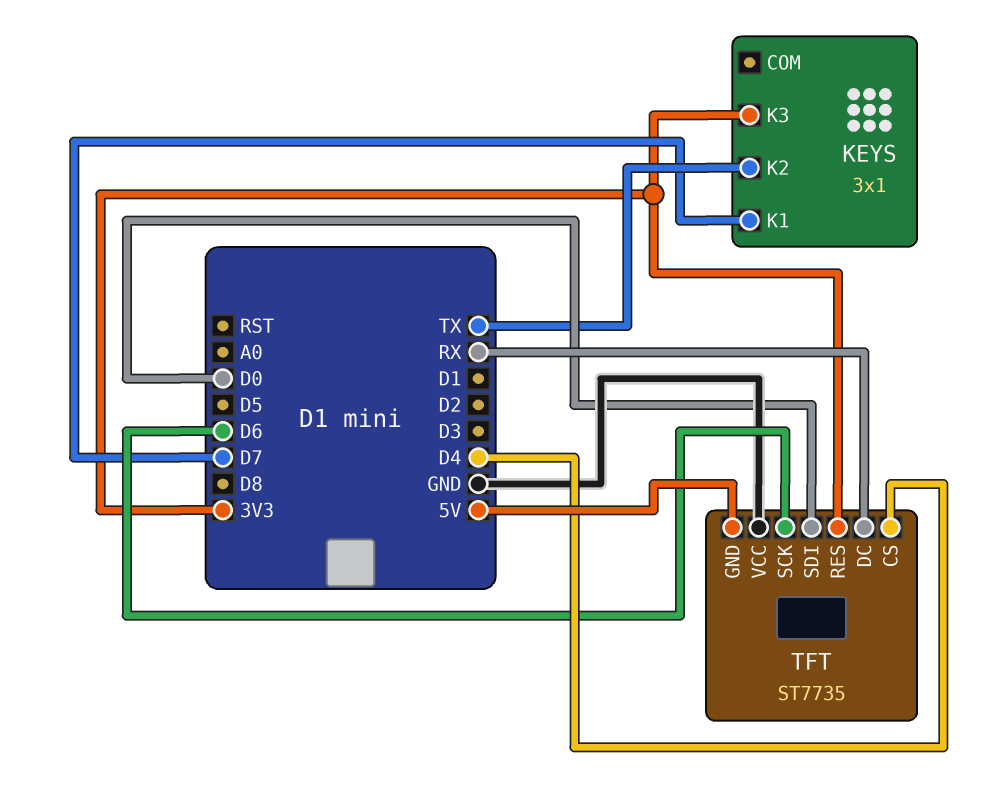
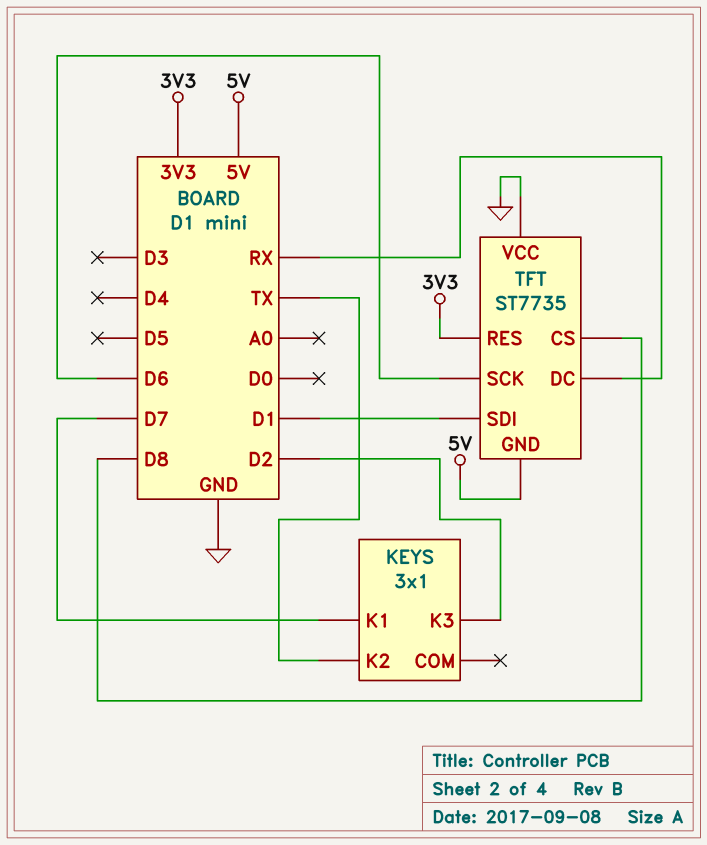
KEYS pin K3: 3V3 -> D2
TFT pin CS: D4 -> D8
TFT pin SDI: D0 -> D1

